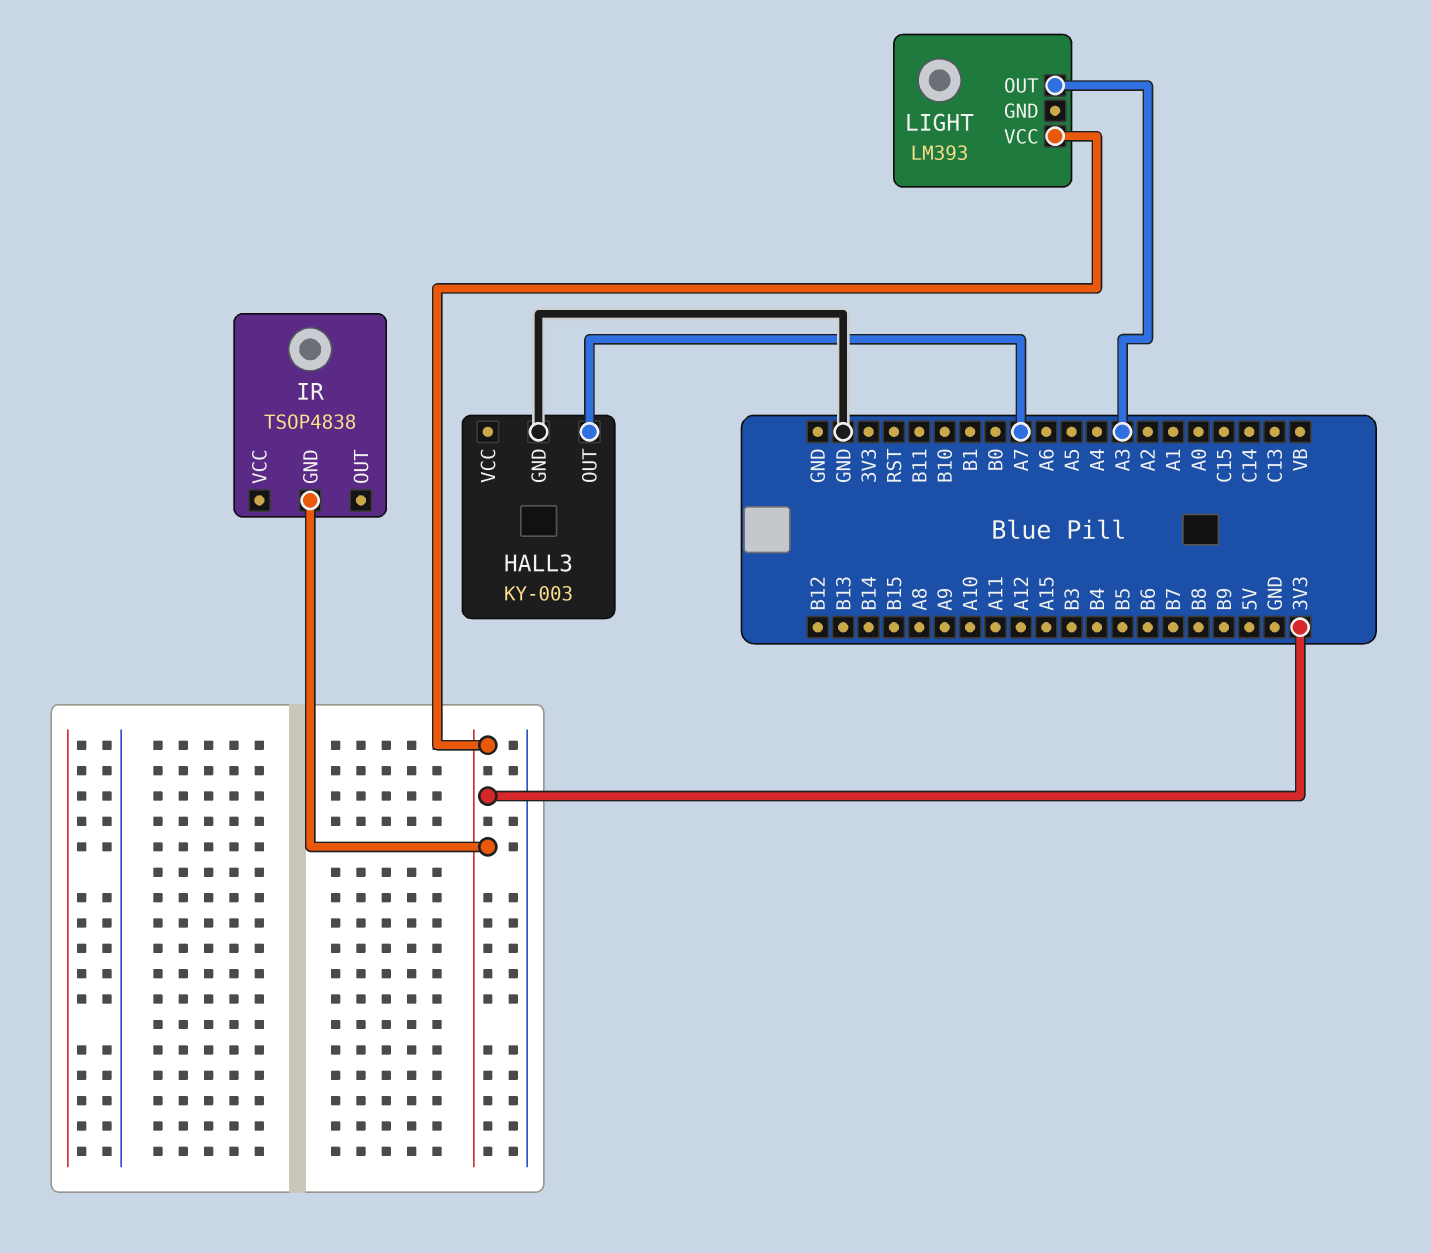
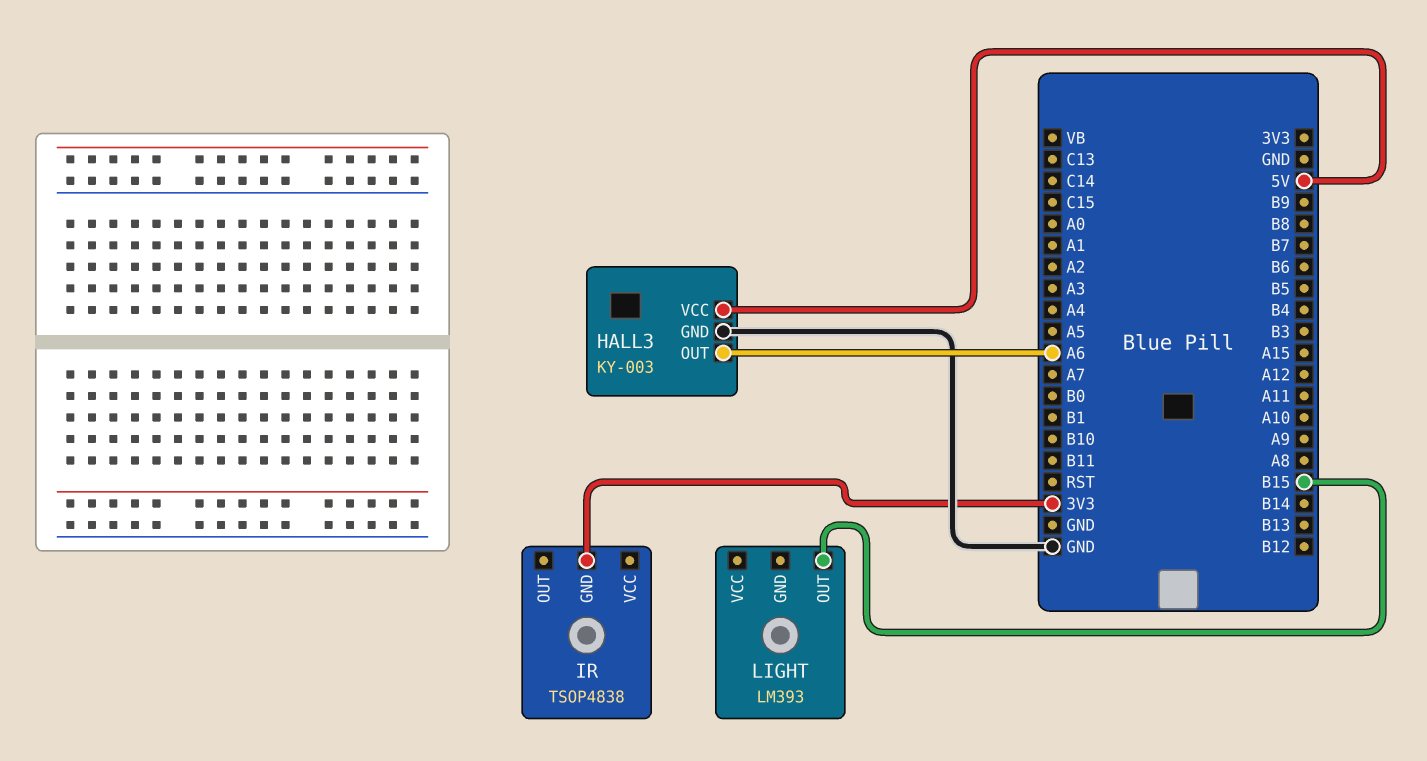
HALL3 pin OUT: A7 -> A6
HALL3 pin VCC: none -> 5V
LIGHT pin OUT: A3 -> B15
LIGHT pin VCC: 3V3 -> none

